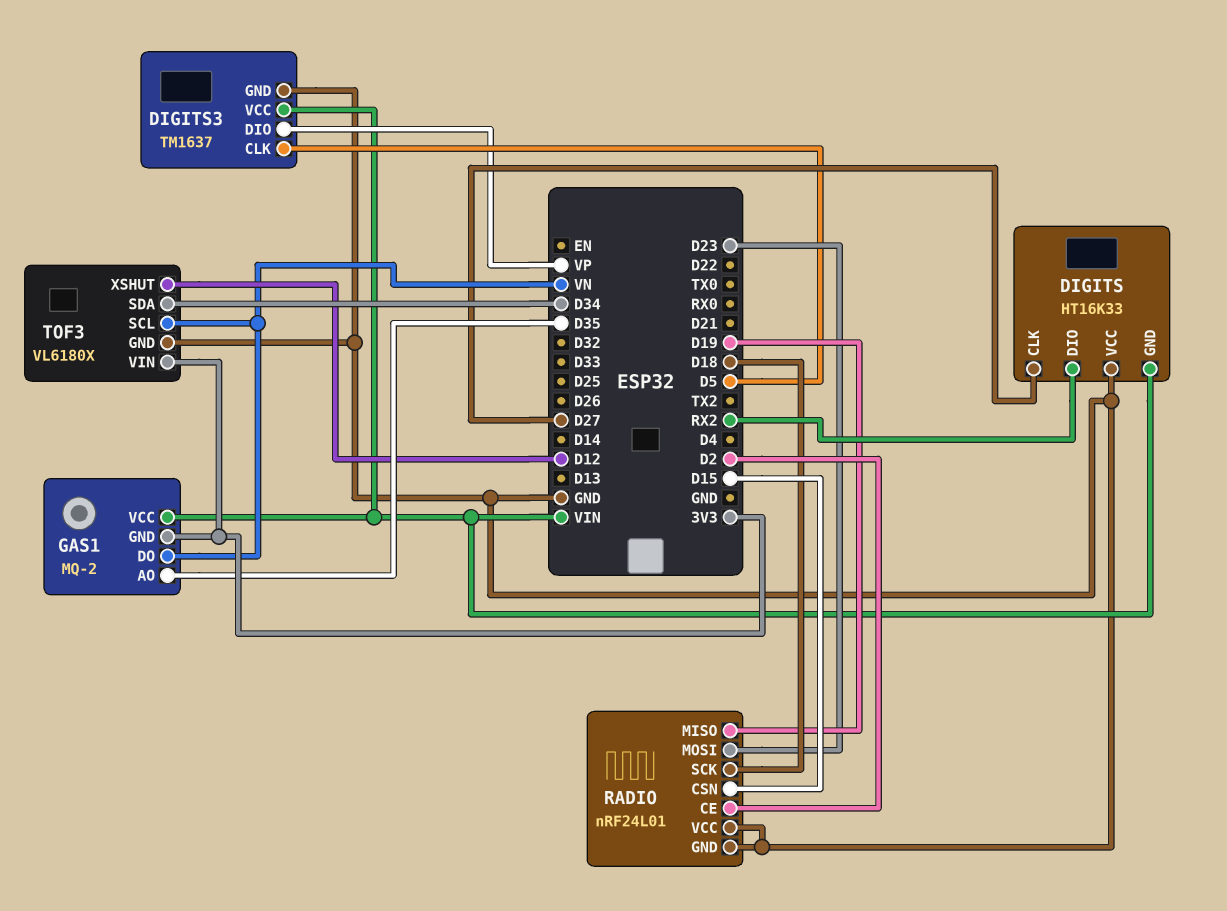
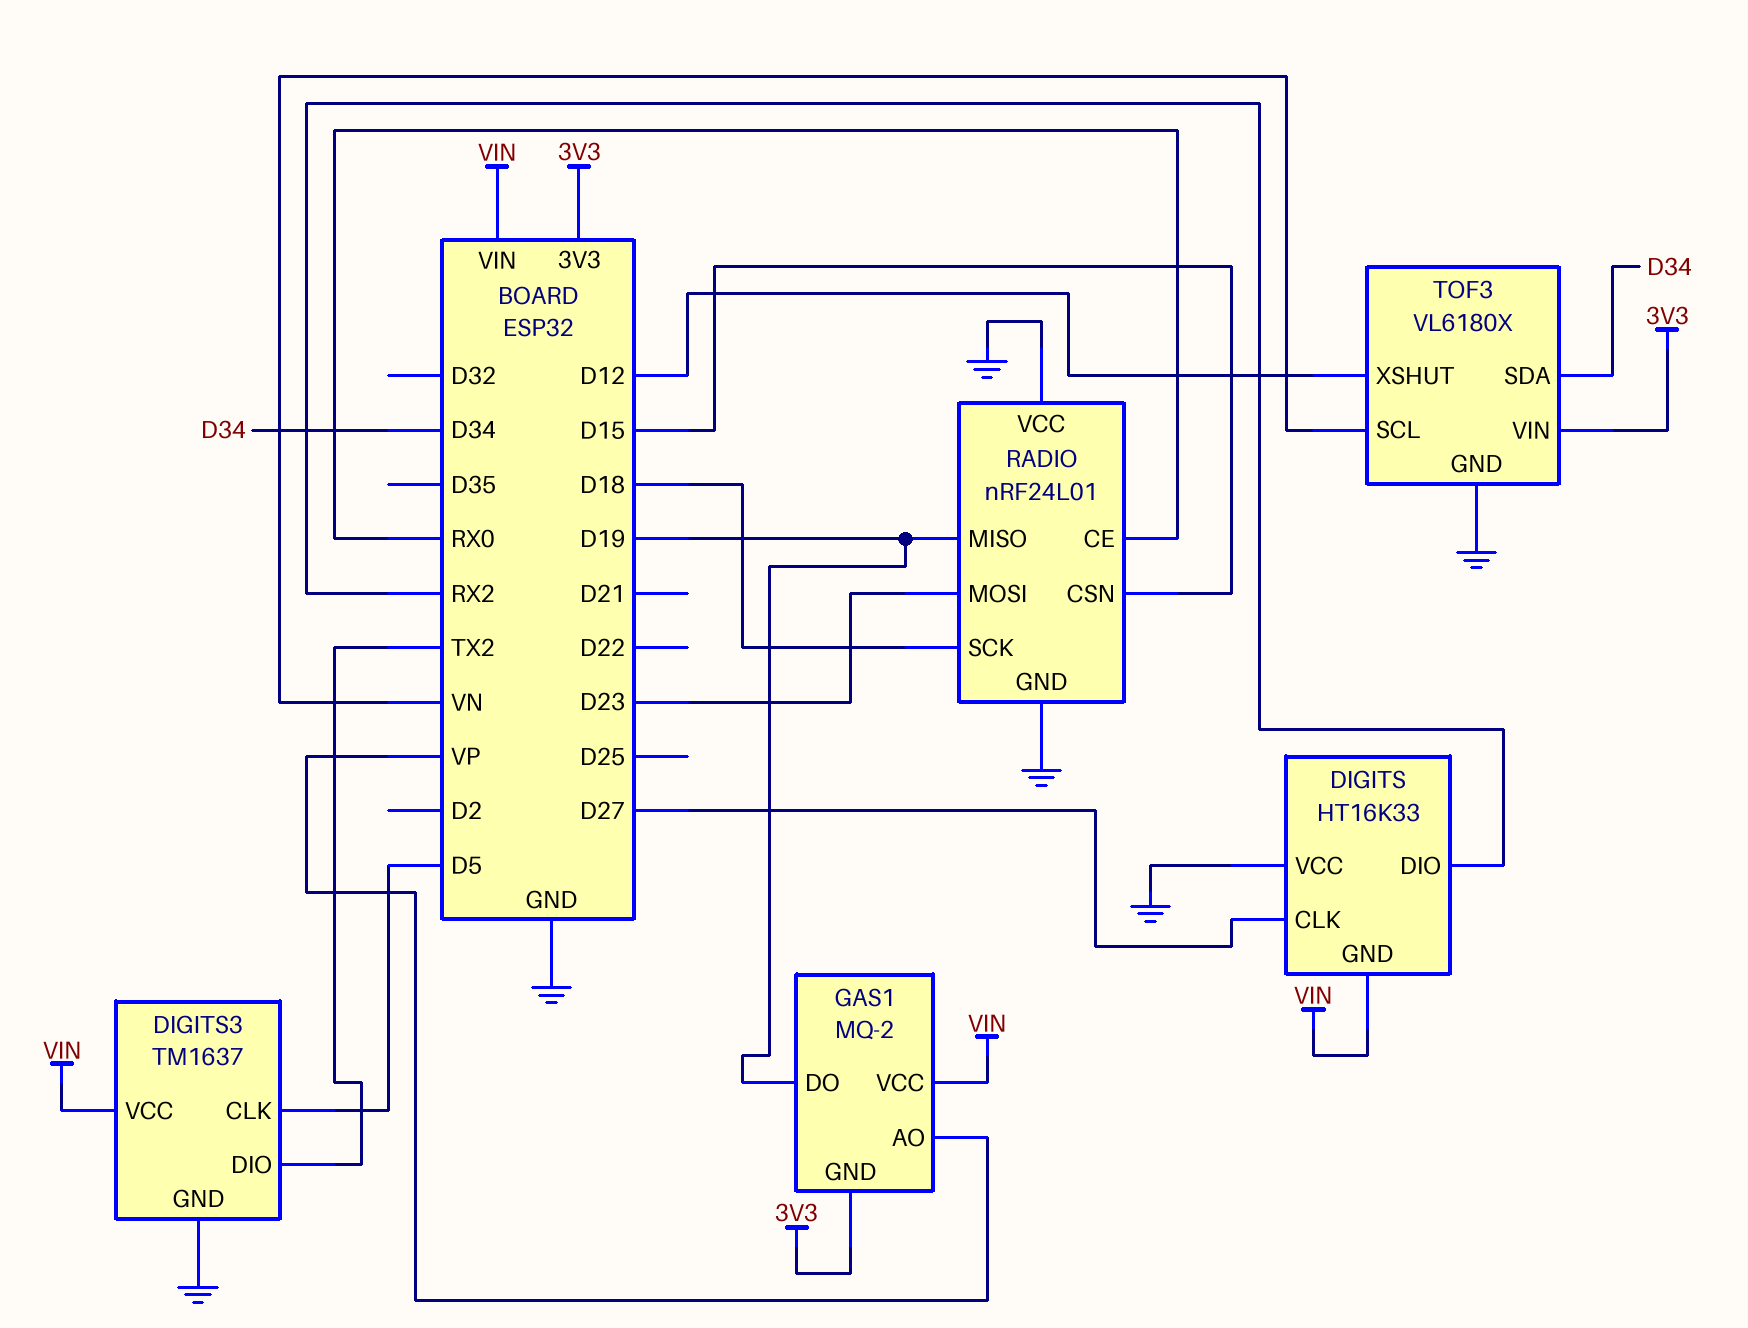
DIGITS3 pin DIO: VP -> TX2
GAS1 pin AO: D35 -> VP
GAS1 pin DO: VN -> D19
RADIO pin CE: D2 -> RX0

